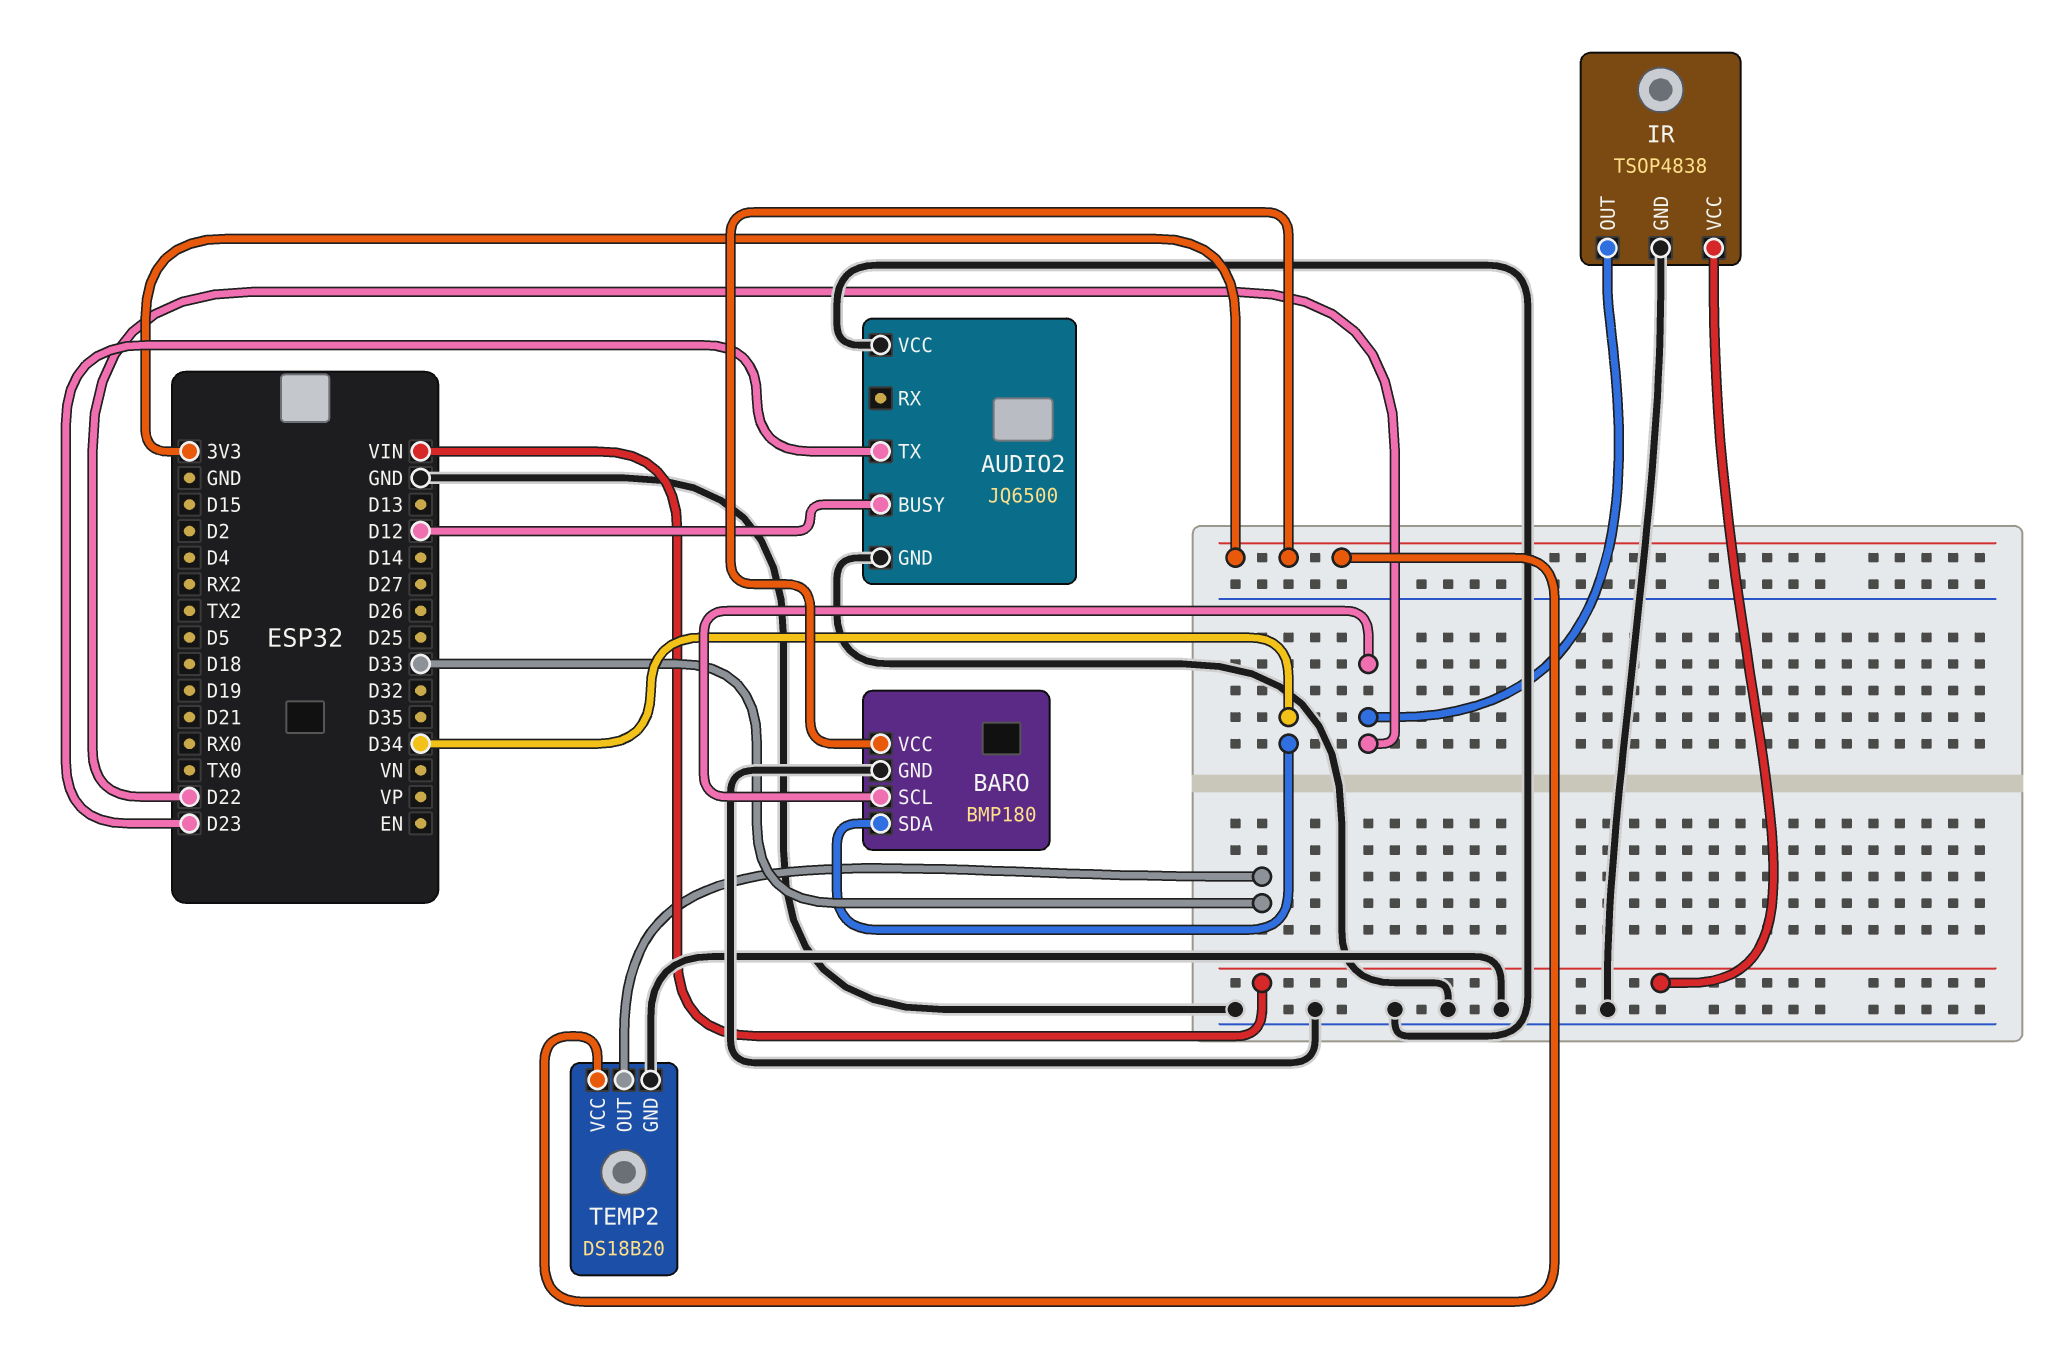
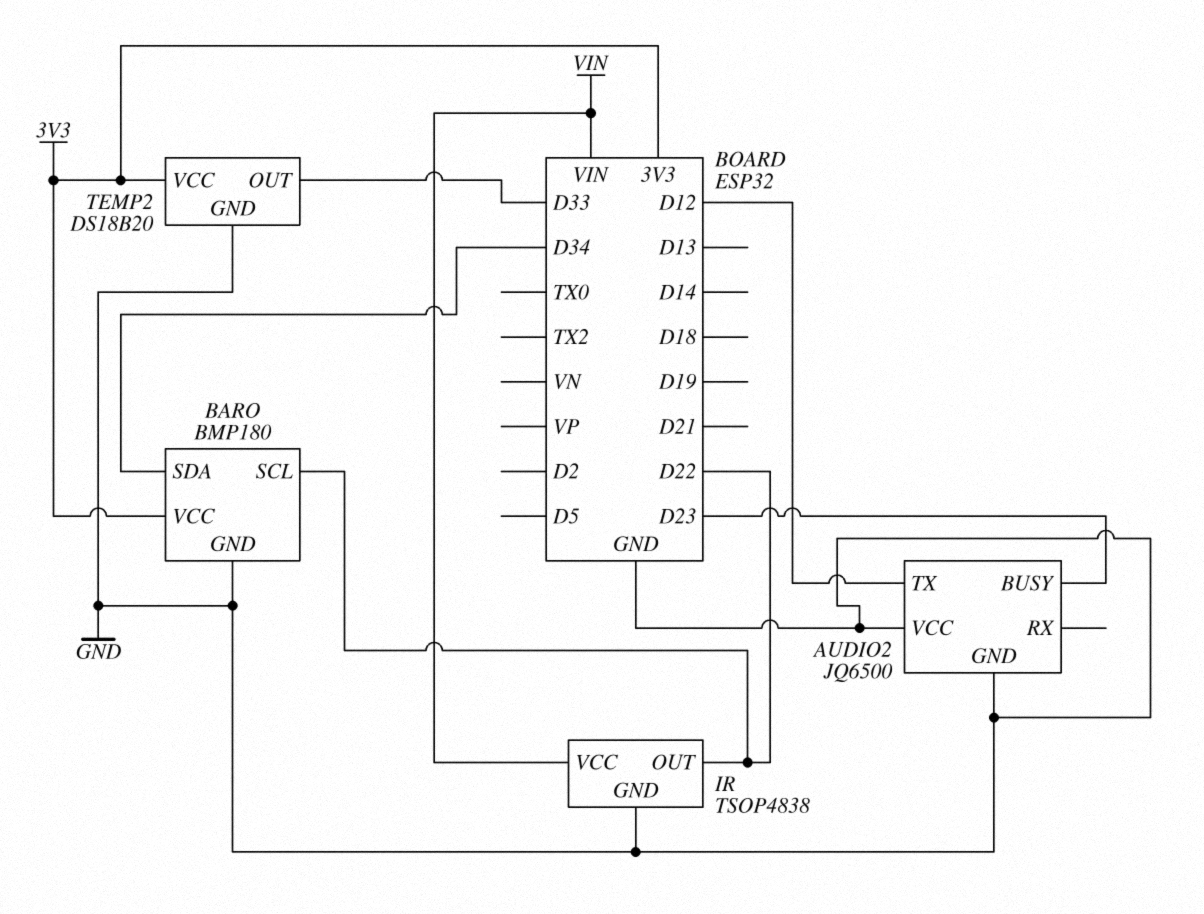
AUDIO2 pin BUSY: D12 -> D23
AUDIO2 pin TX: D23 -> D12

